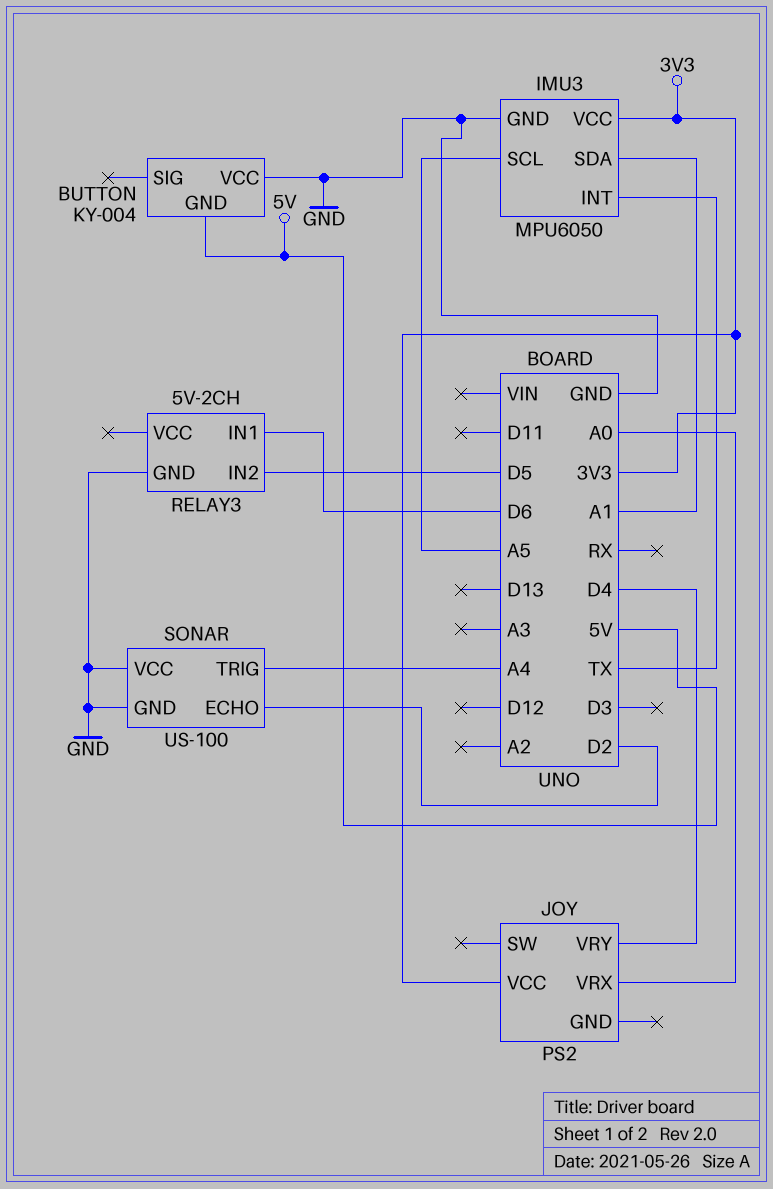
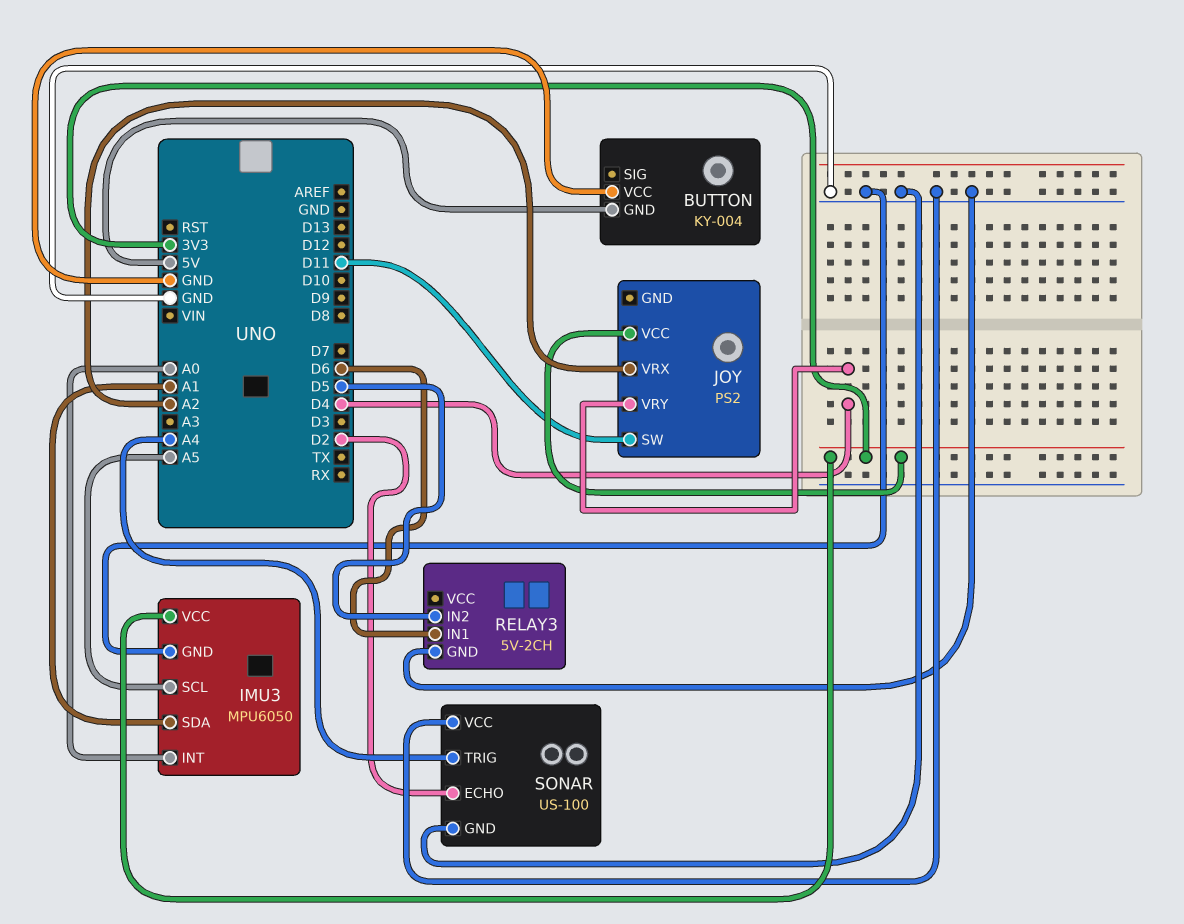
IMU3 pin INT: TX -> A0
JOY pin SW: none -> D11
JOY pin VRX: A0 -> A2

